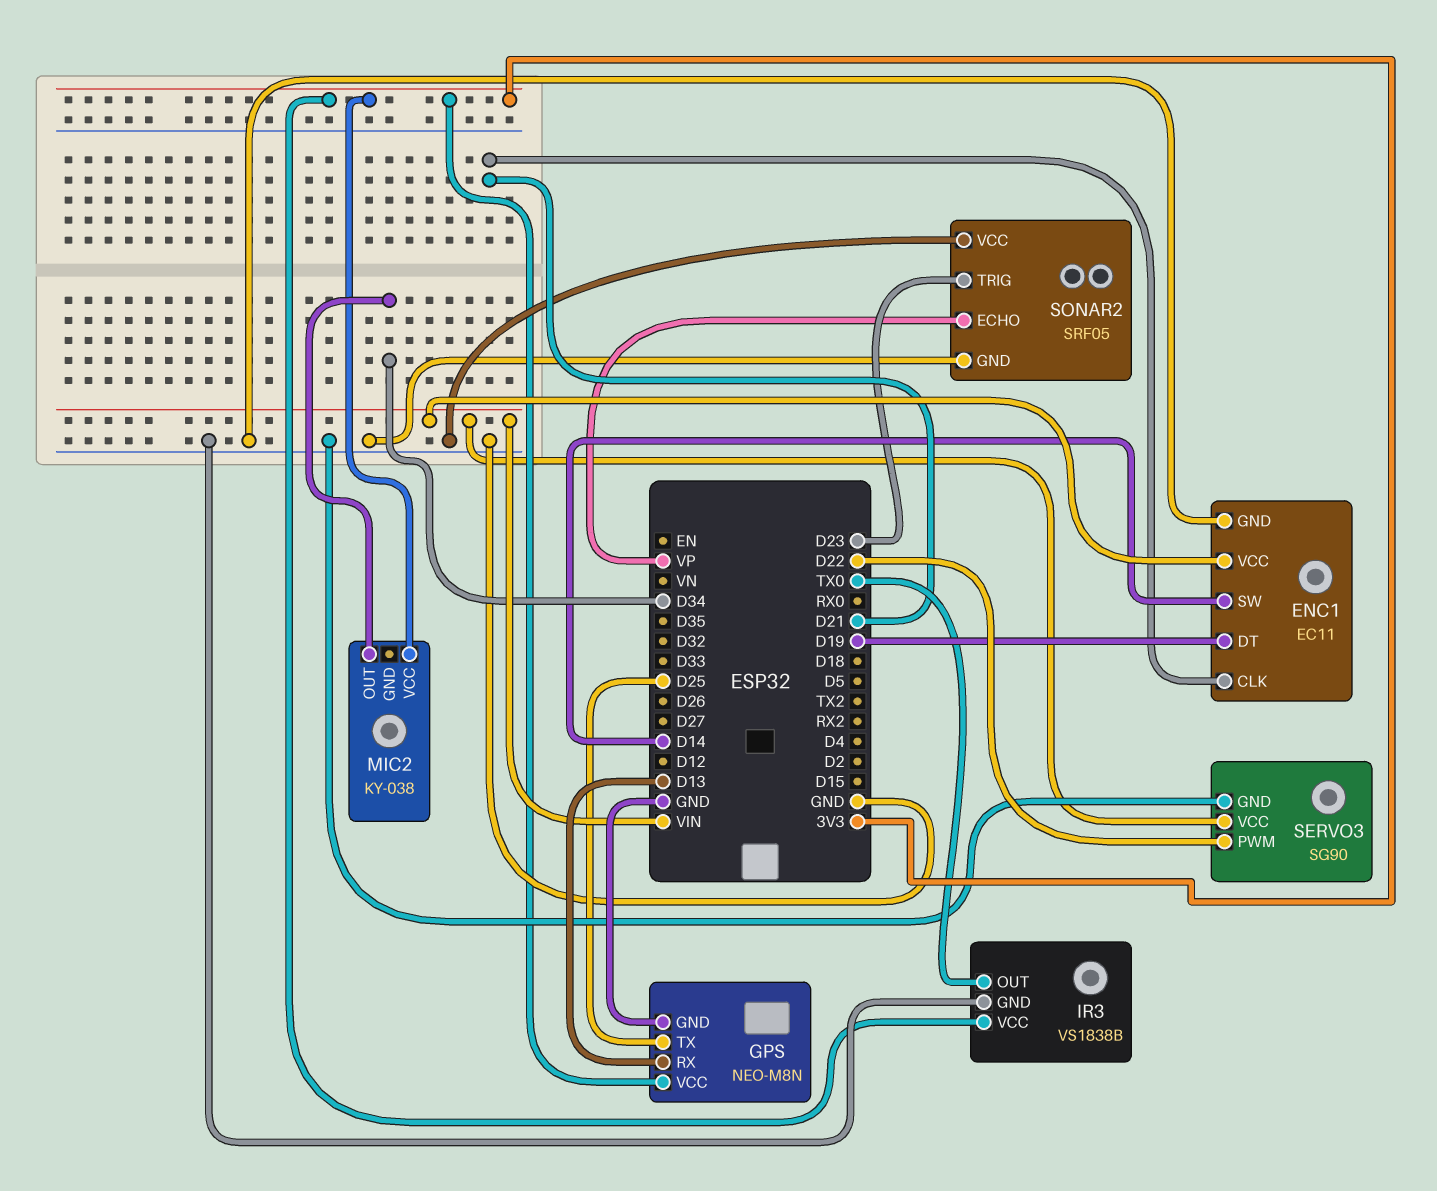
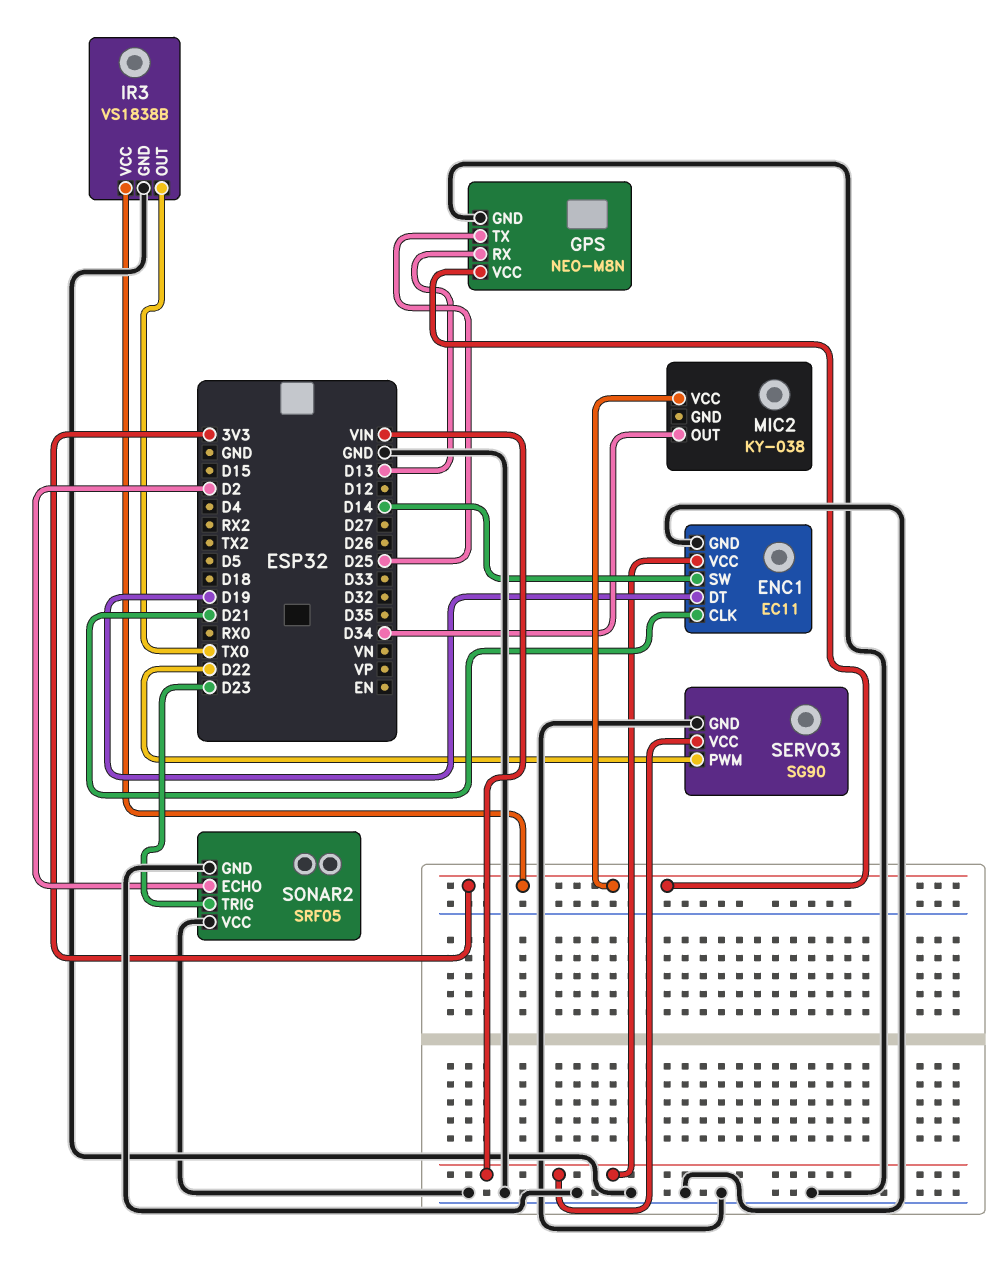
SONAR2 pin ECHO: VP -> D2

